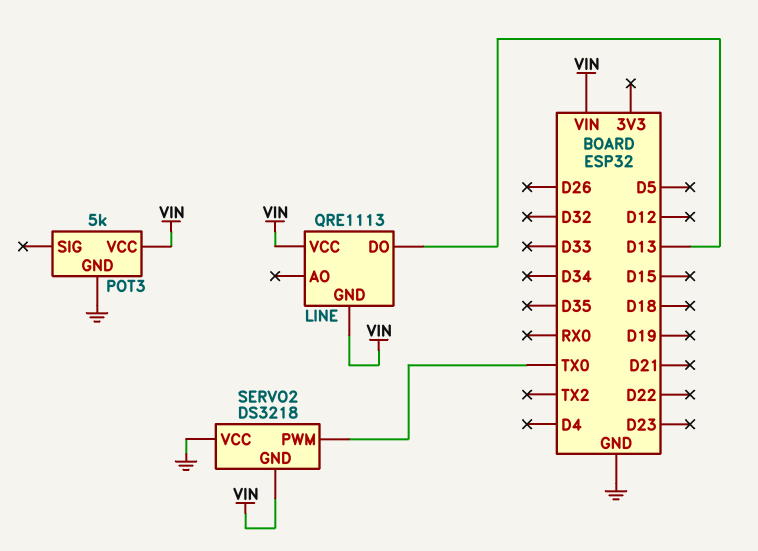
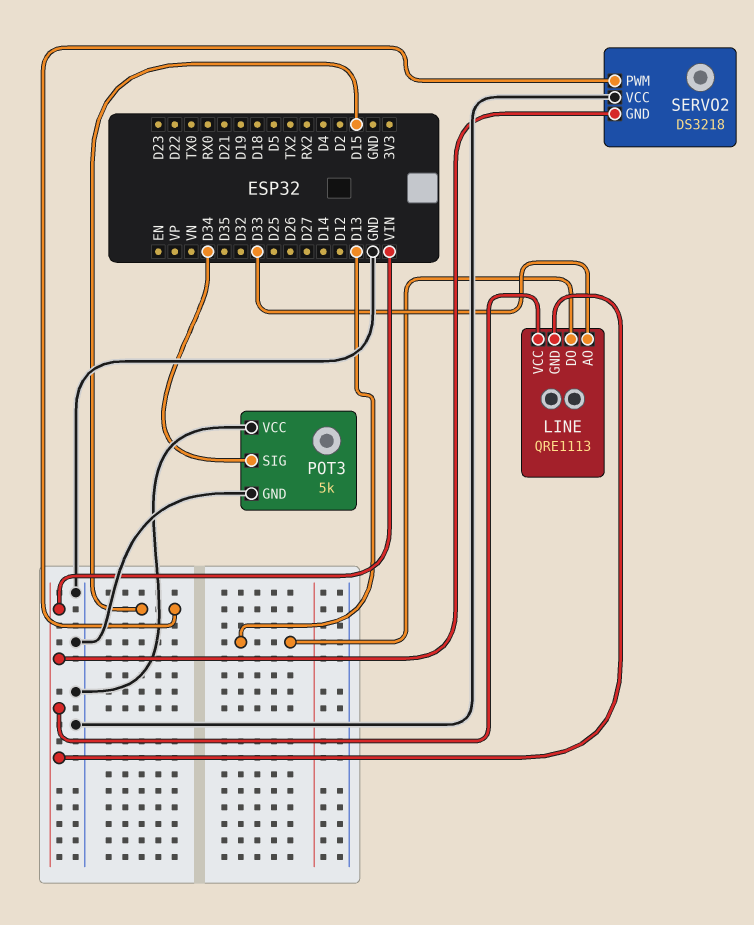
LINE pin AO: none -> D33
POT3 pin SIG: none -> D34
POT3 pin VCC: VIN -> GND
SERVO2 pin PWM: TX0 -> D15

